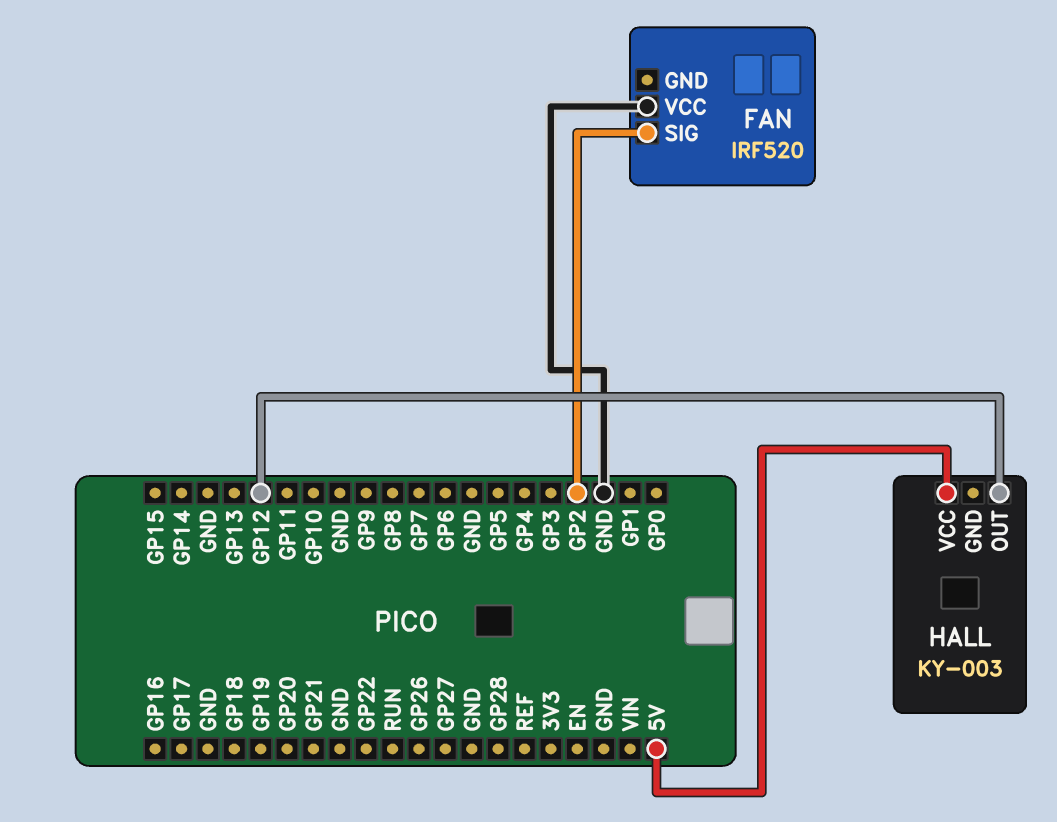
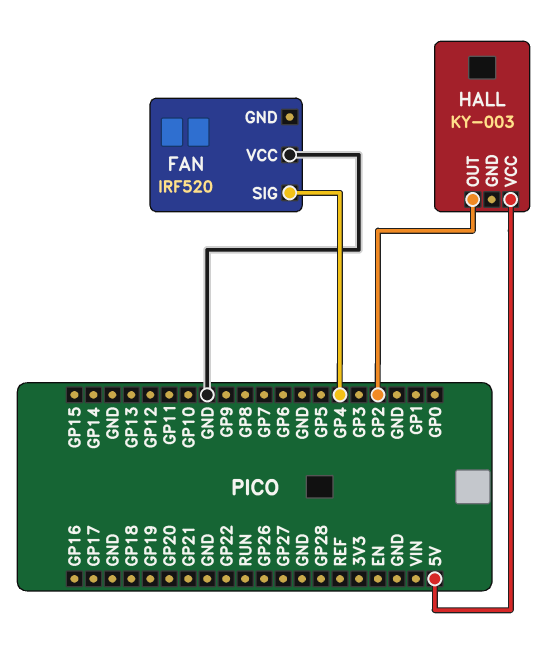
FAN pin SIG: GP2 -> GP4
HALL pin OUT: GP12 -> GP2

